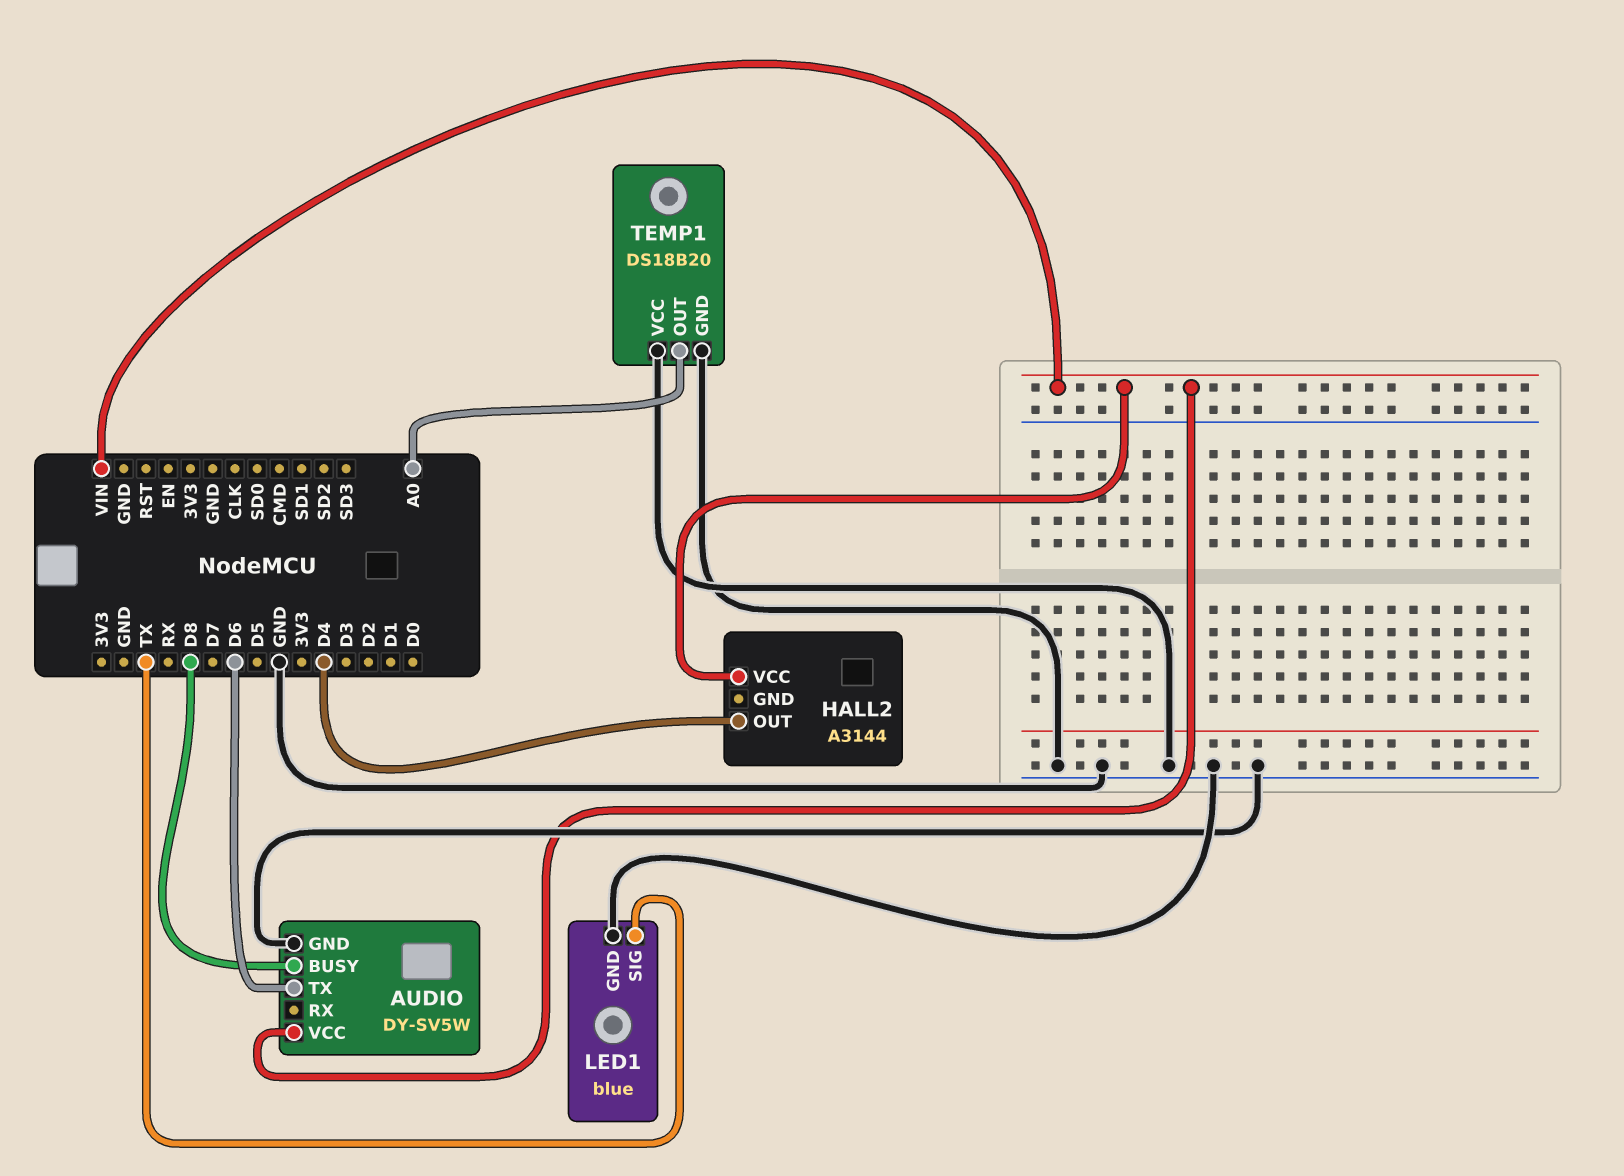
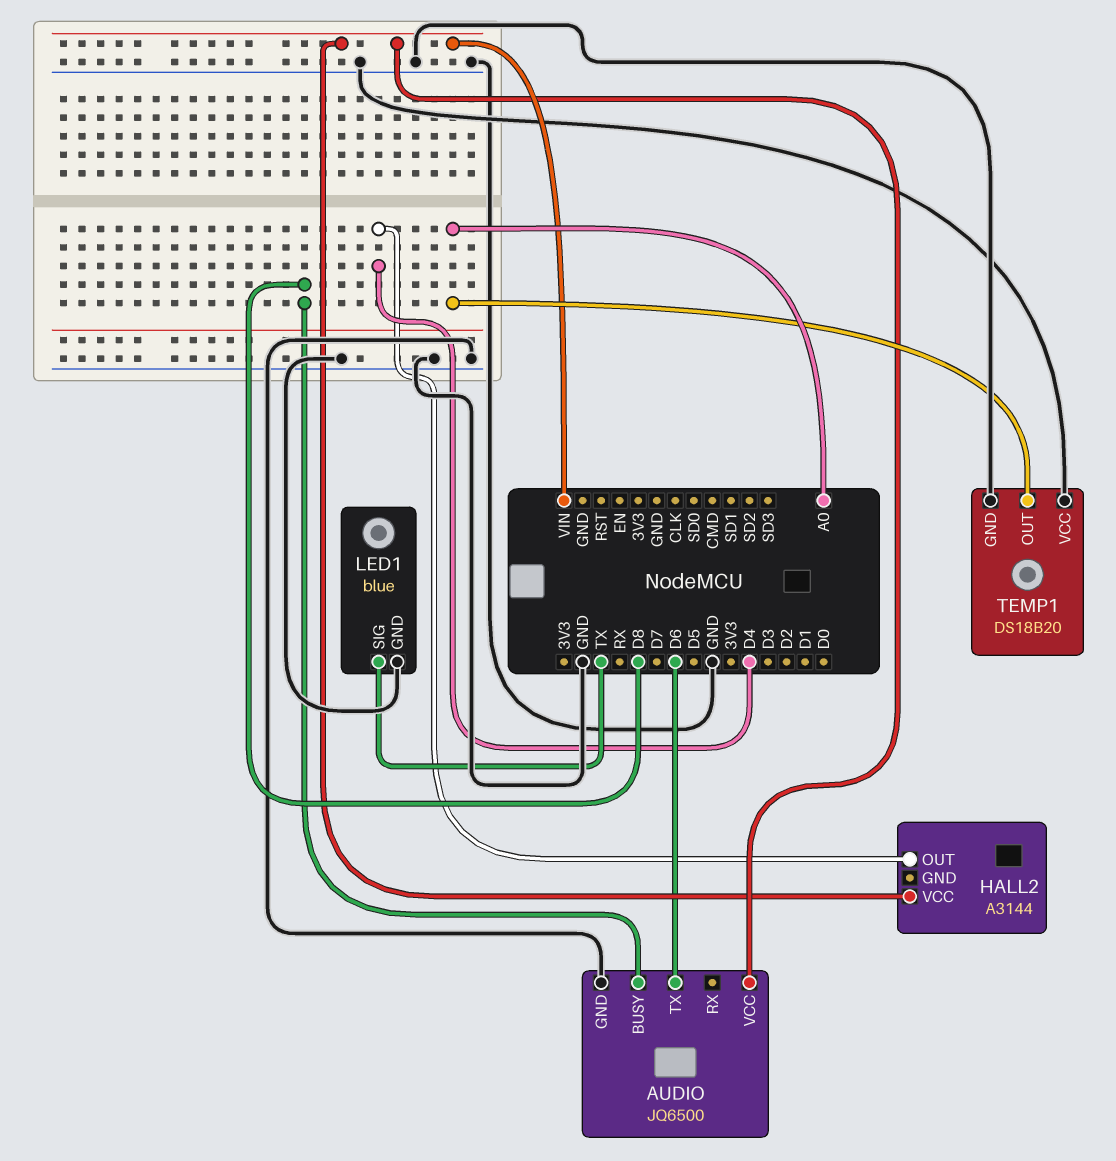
AUDIO: DY-SV5W -> JQ6500

